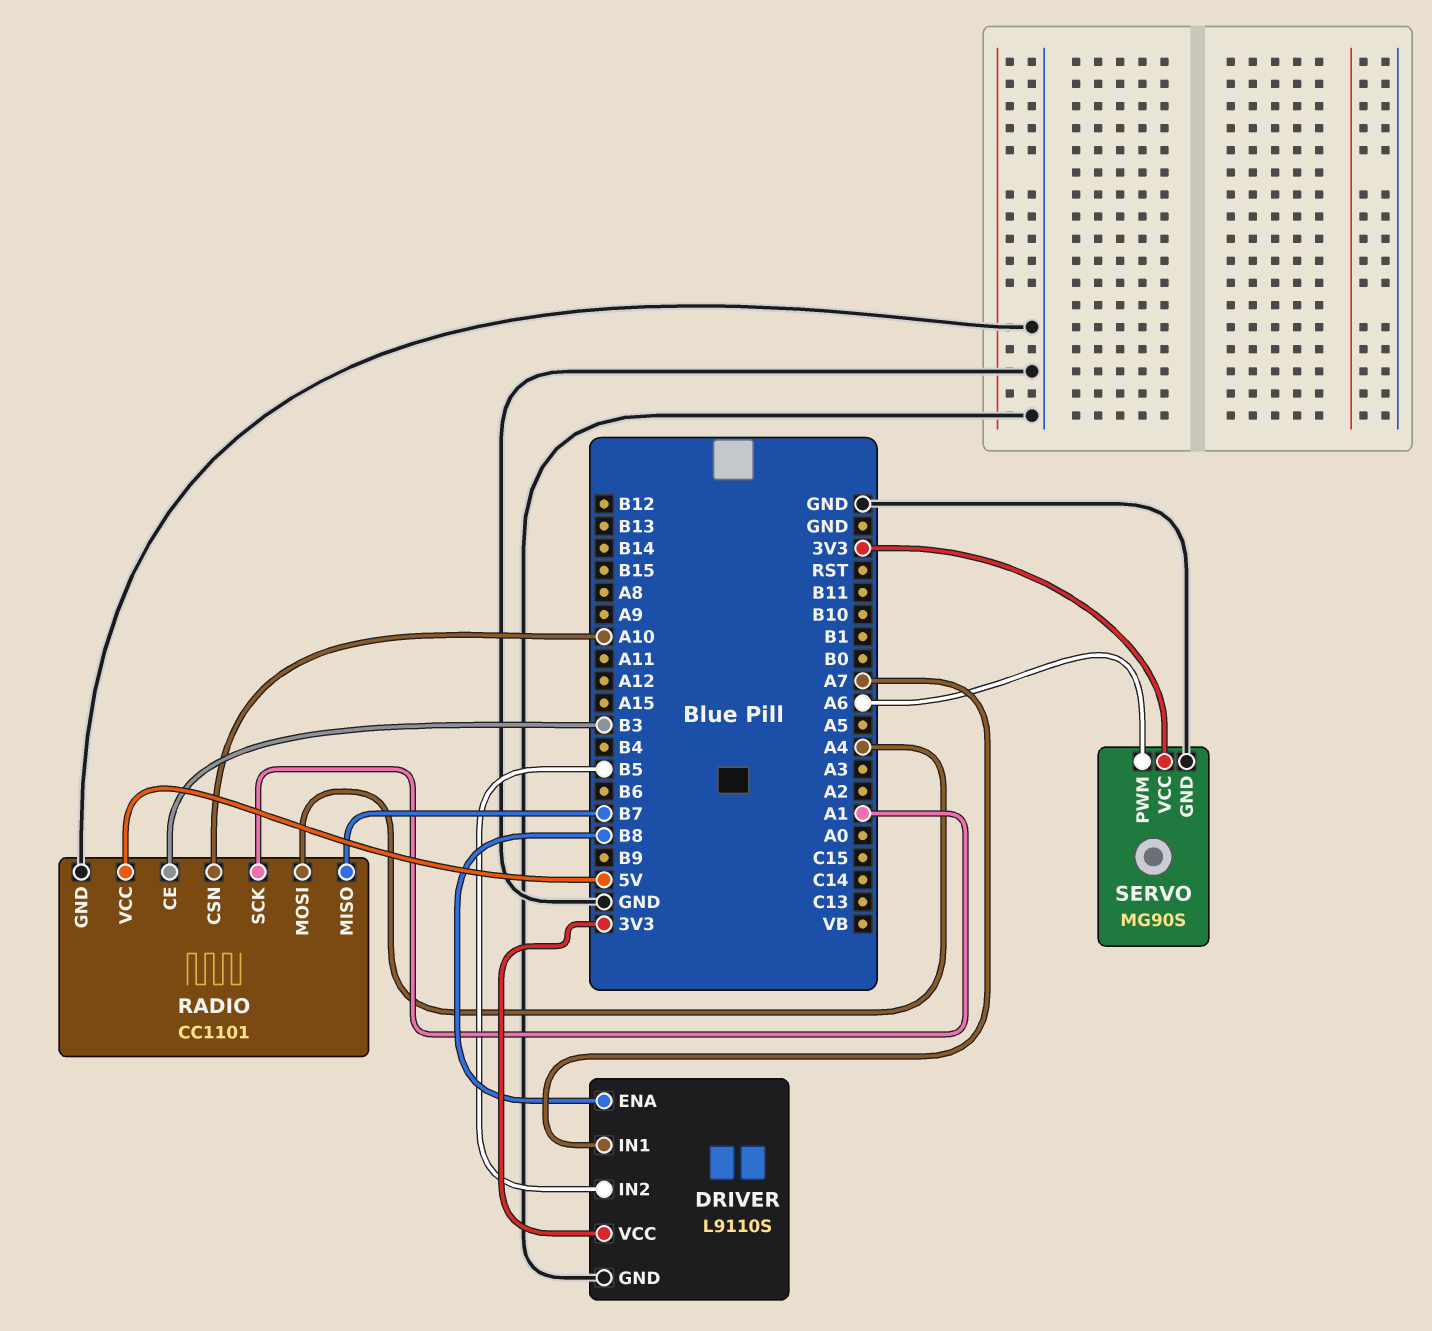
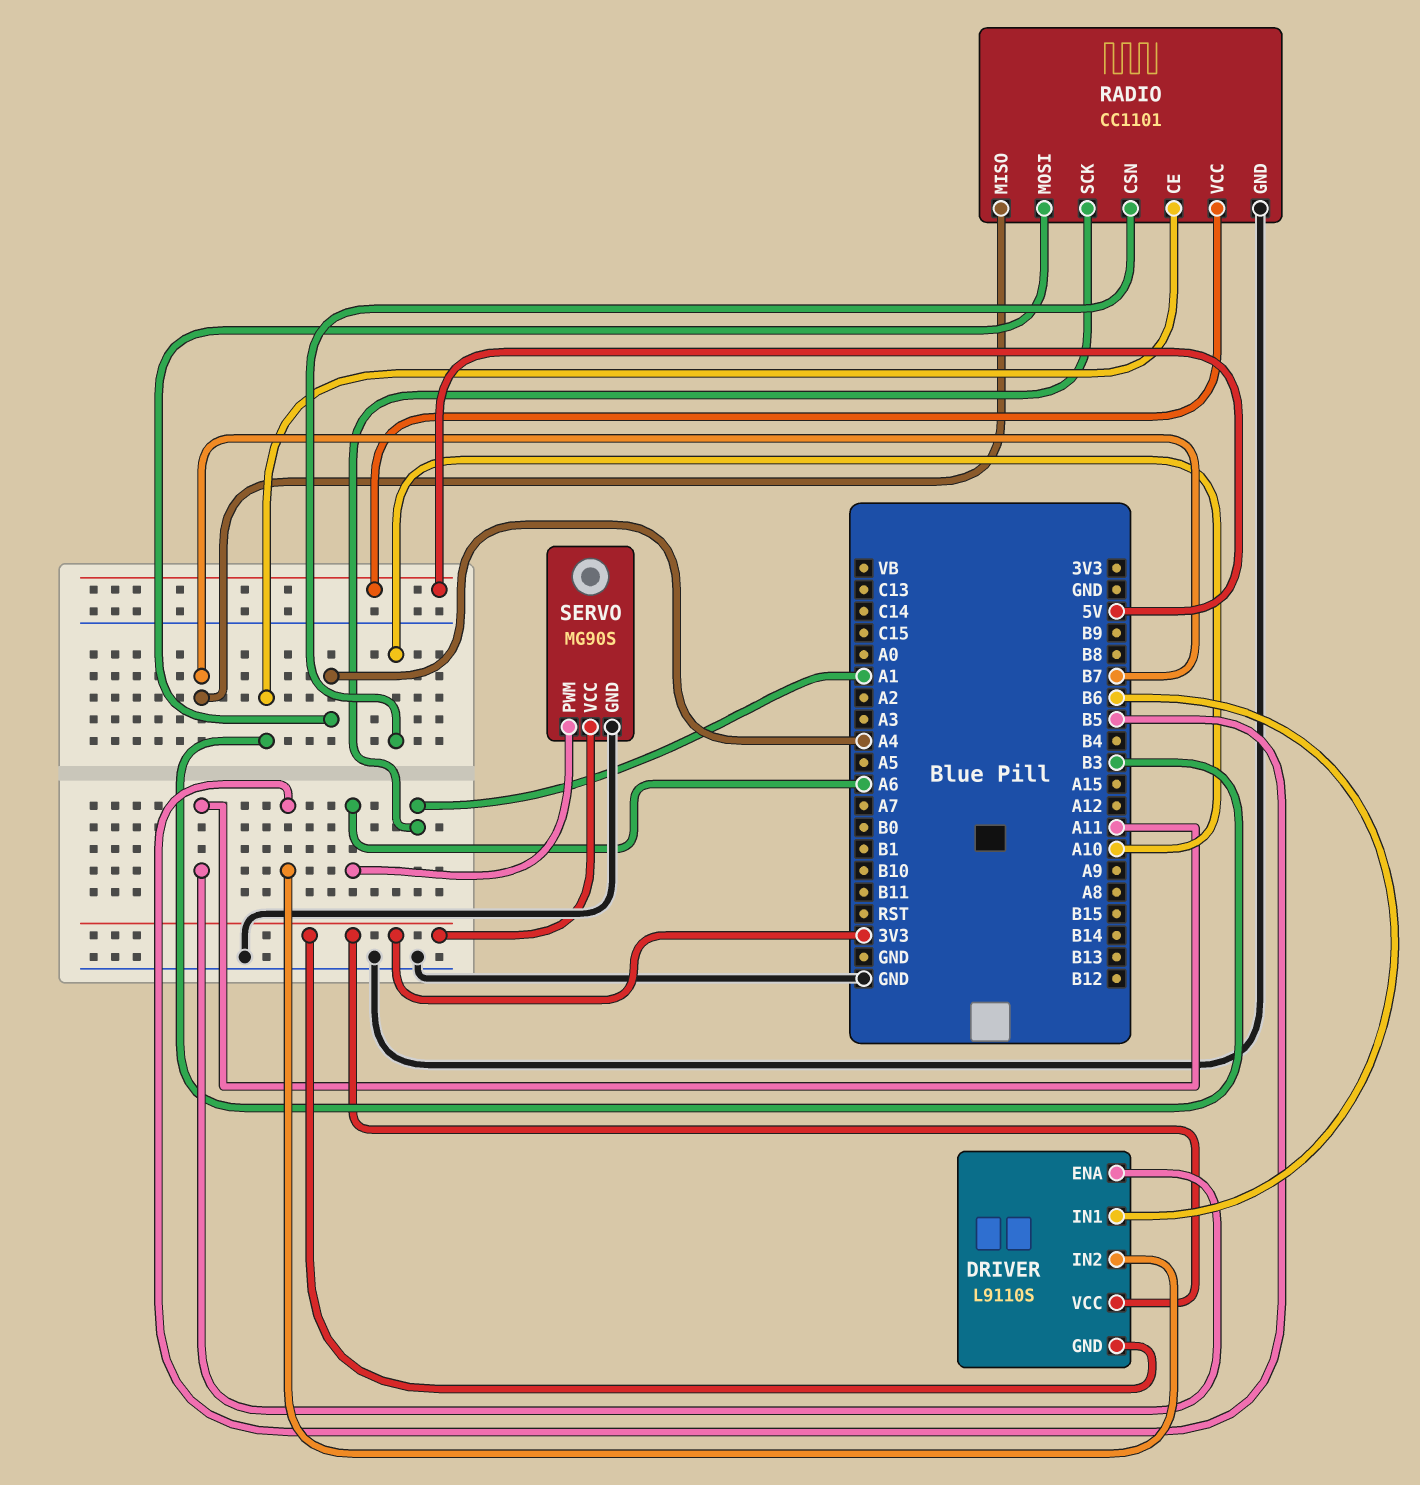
DRIVER pin ENA: B8 -> A11
DRIVER pin GND: GND -> 3V3
DRIVER pin IN1: A7 -> B6

